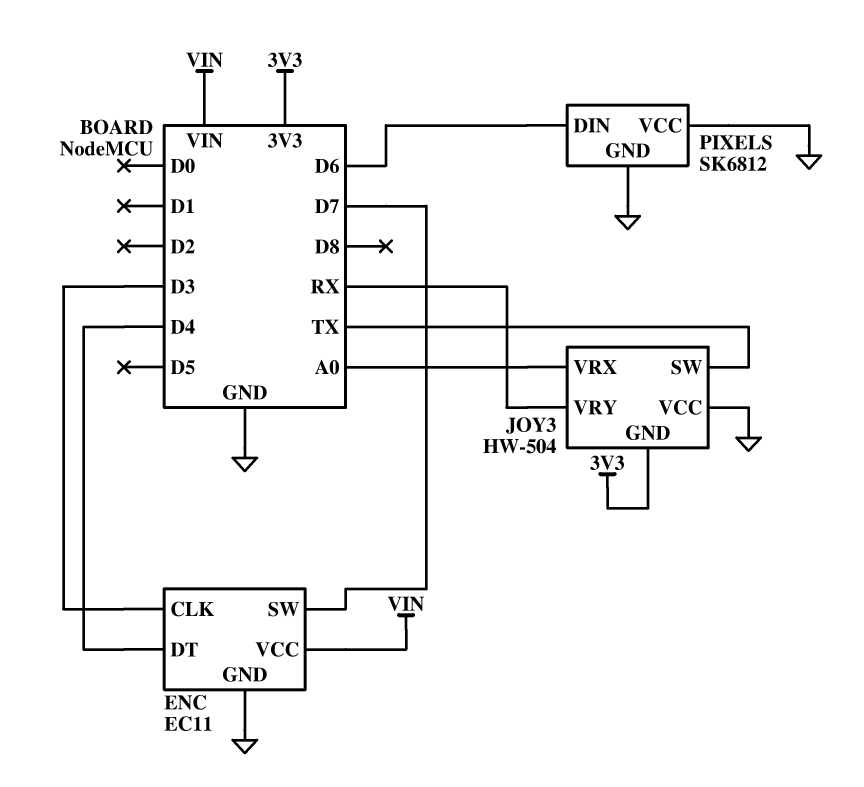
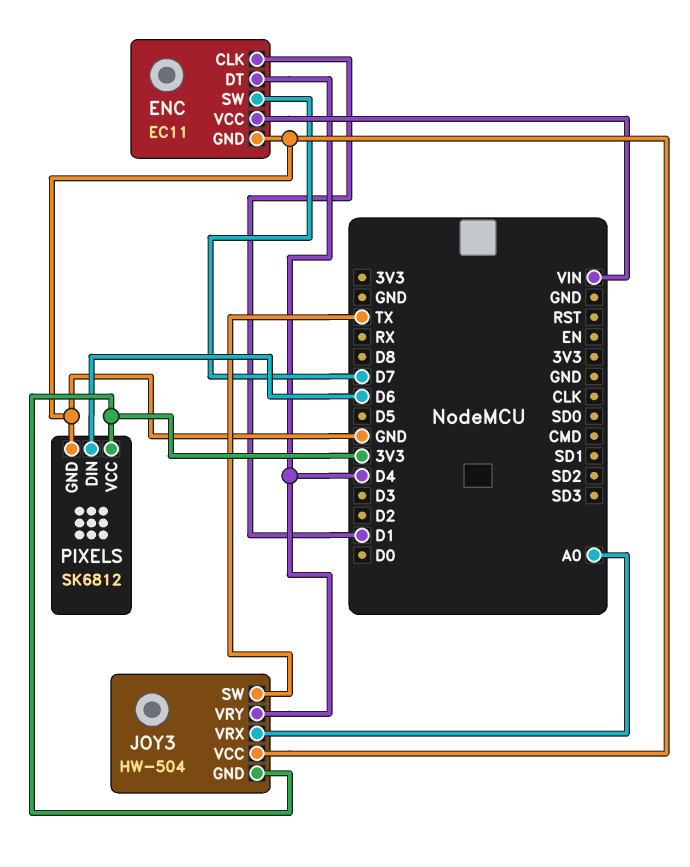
ENC pin CLK: D3 -> D1
JOY3 pin VRY: RX -> D4
PIXELS pin VCC: GND -> 3V3

